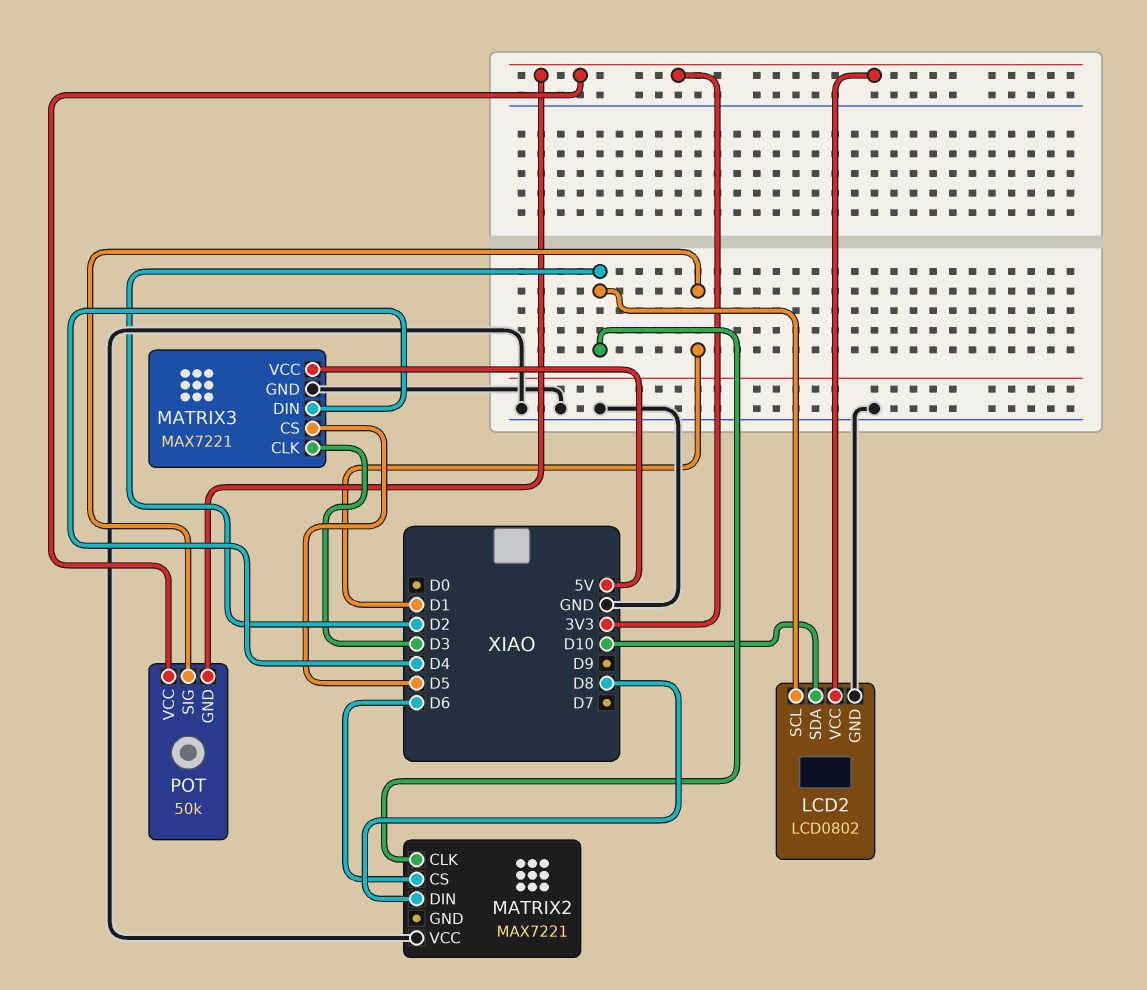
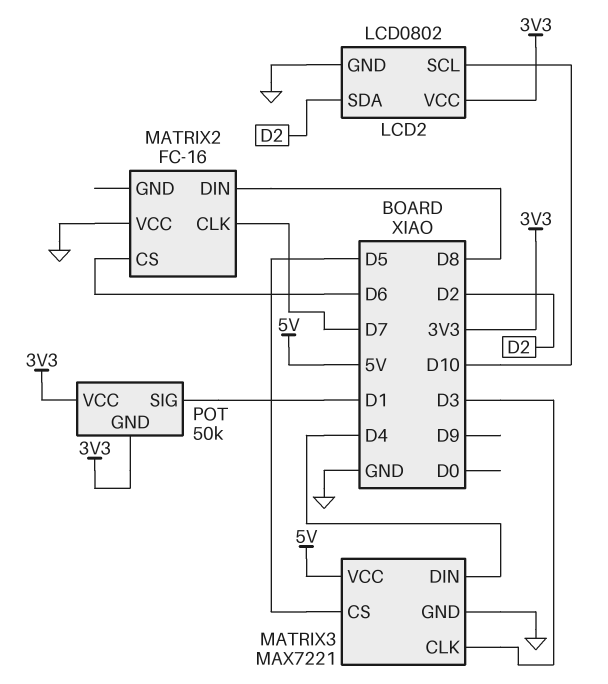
LCD2 pin SCL: D2 -> D10
LCD2 pin SDA: D10 -> D2
MATRIX2: MAX7221 -> FC-16
MATRIX2 pin CLK: D2 -> D7

